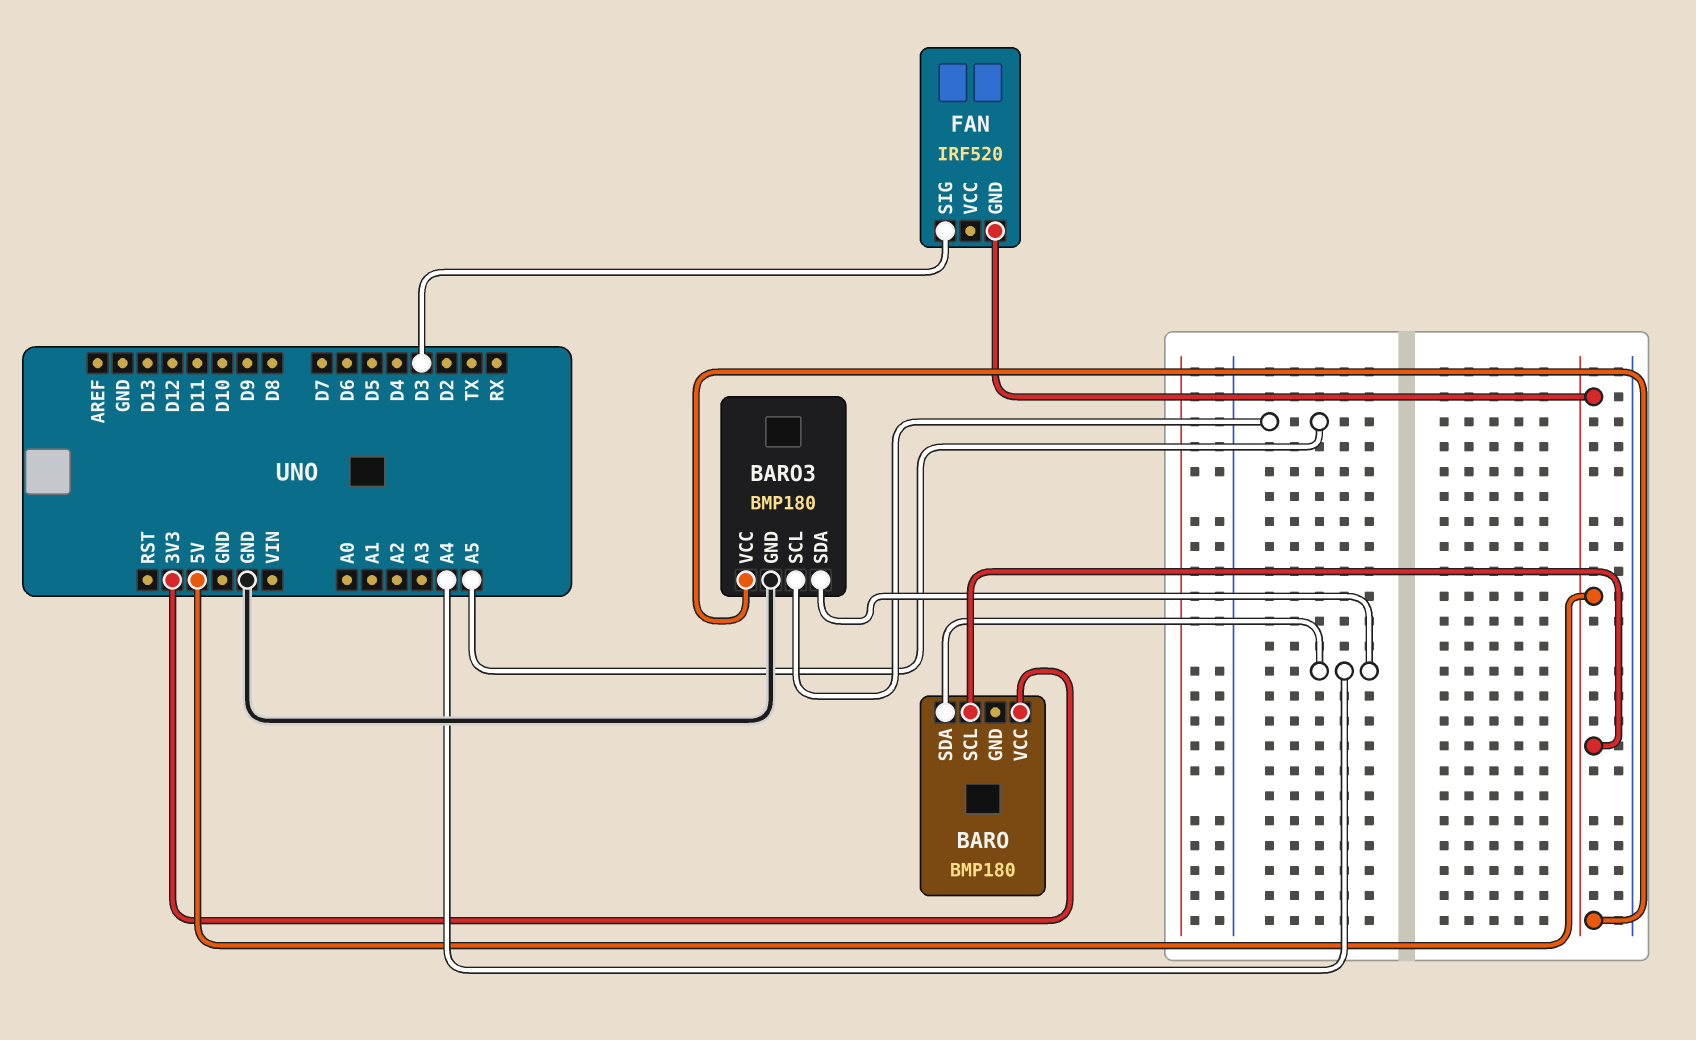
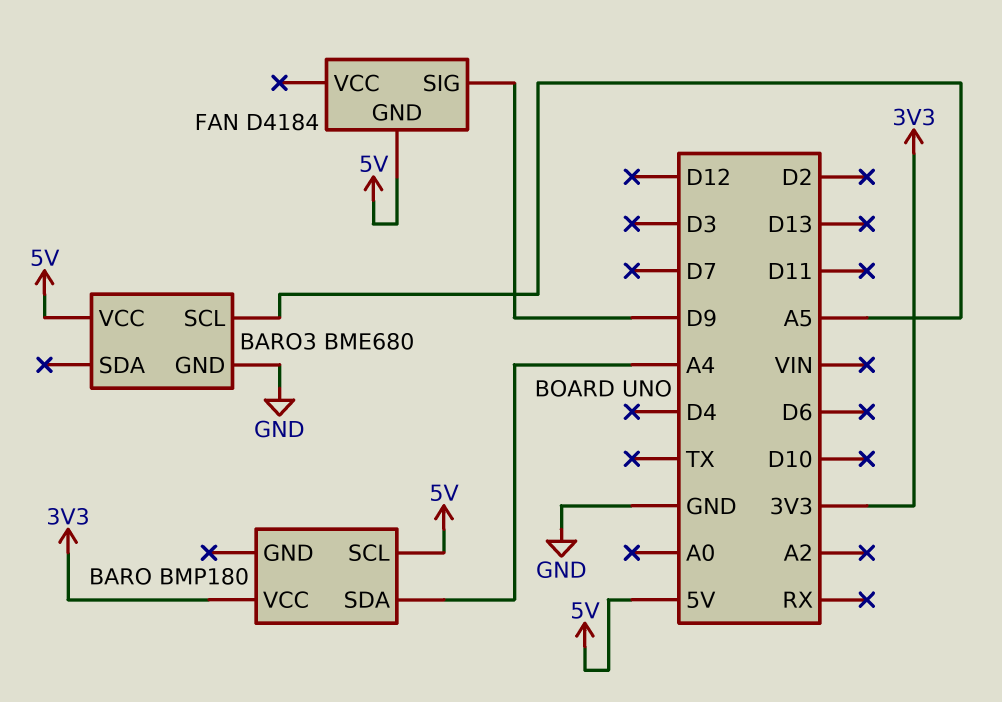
BARO3: BMP180 -> BME680
BARO3 pin SDA: A4 -> none
FAN: IRF520 -> D4184
FAN pin SIG: D3 -> D9

